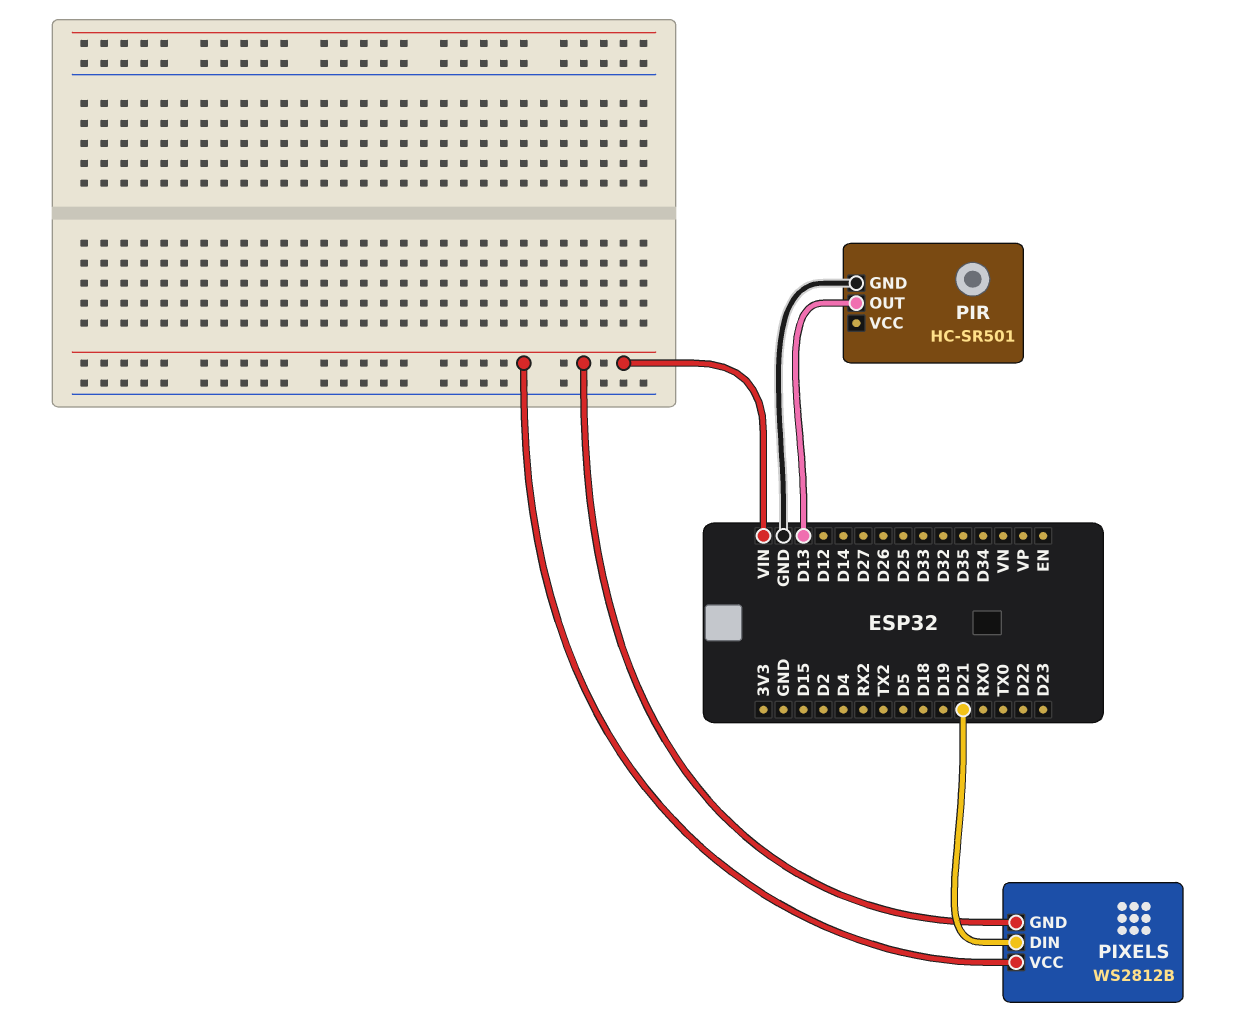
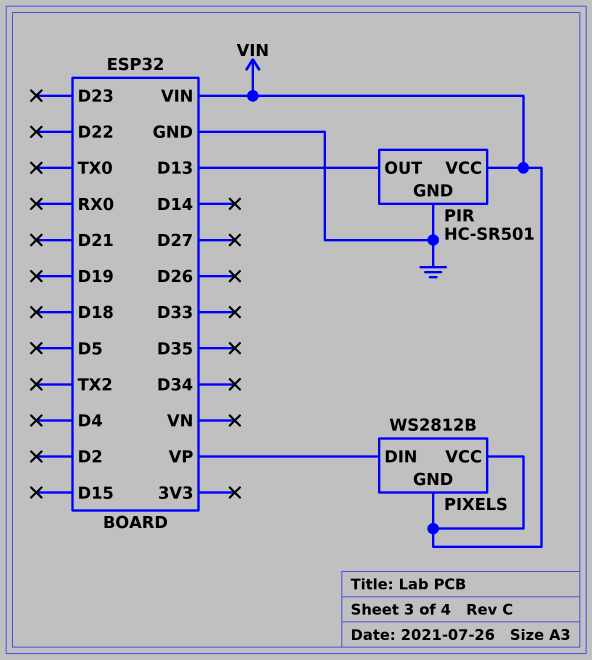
PIR pin VCC: none -> VIN
PIXELS pin DIN: D21 -> VP

